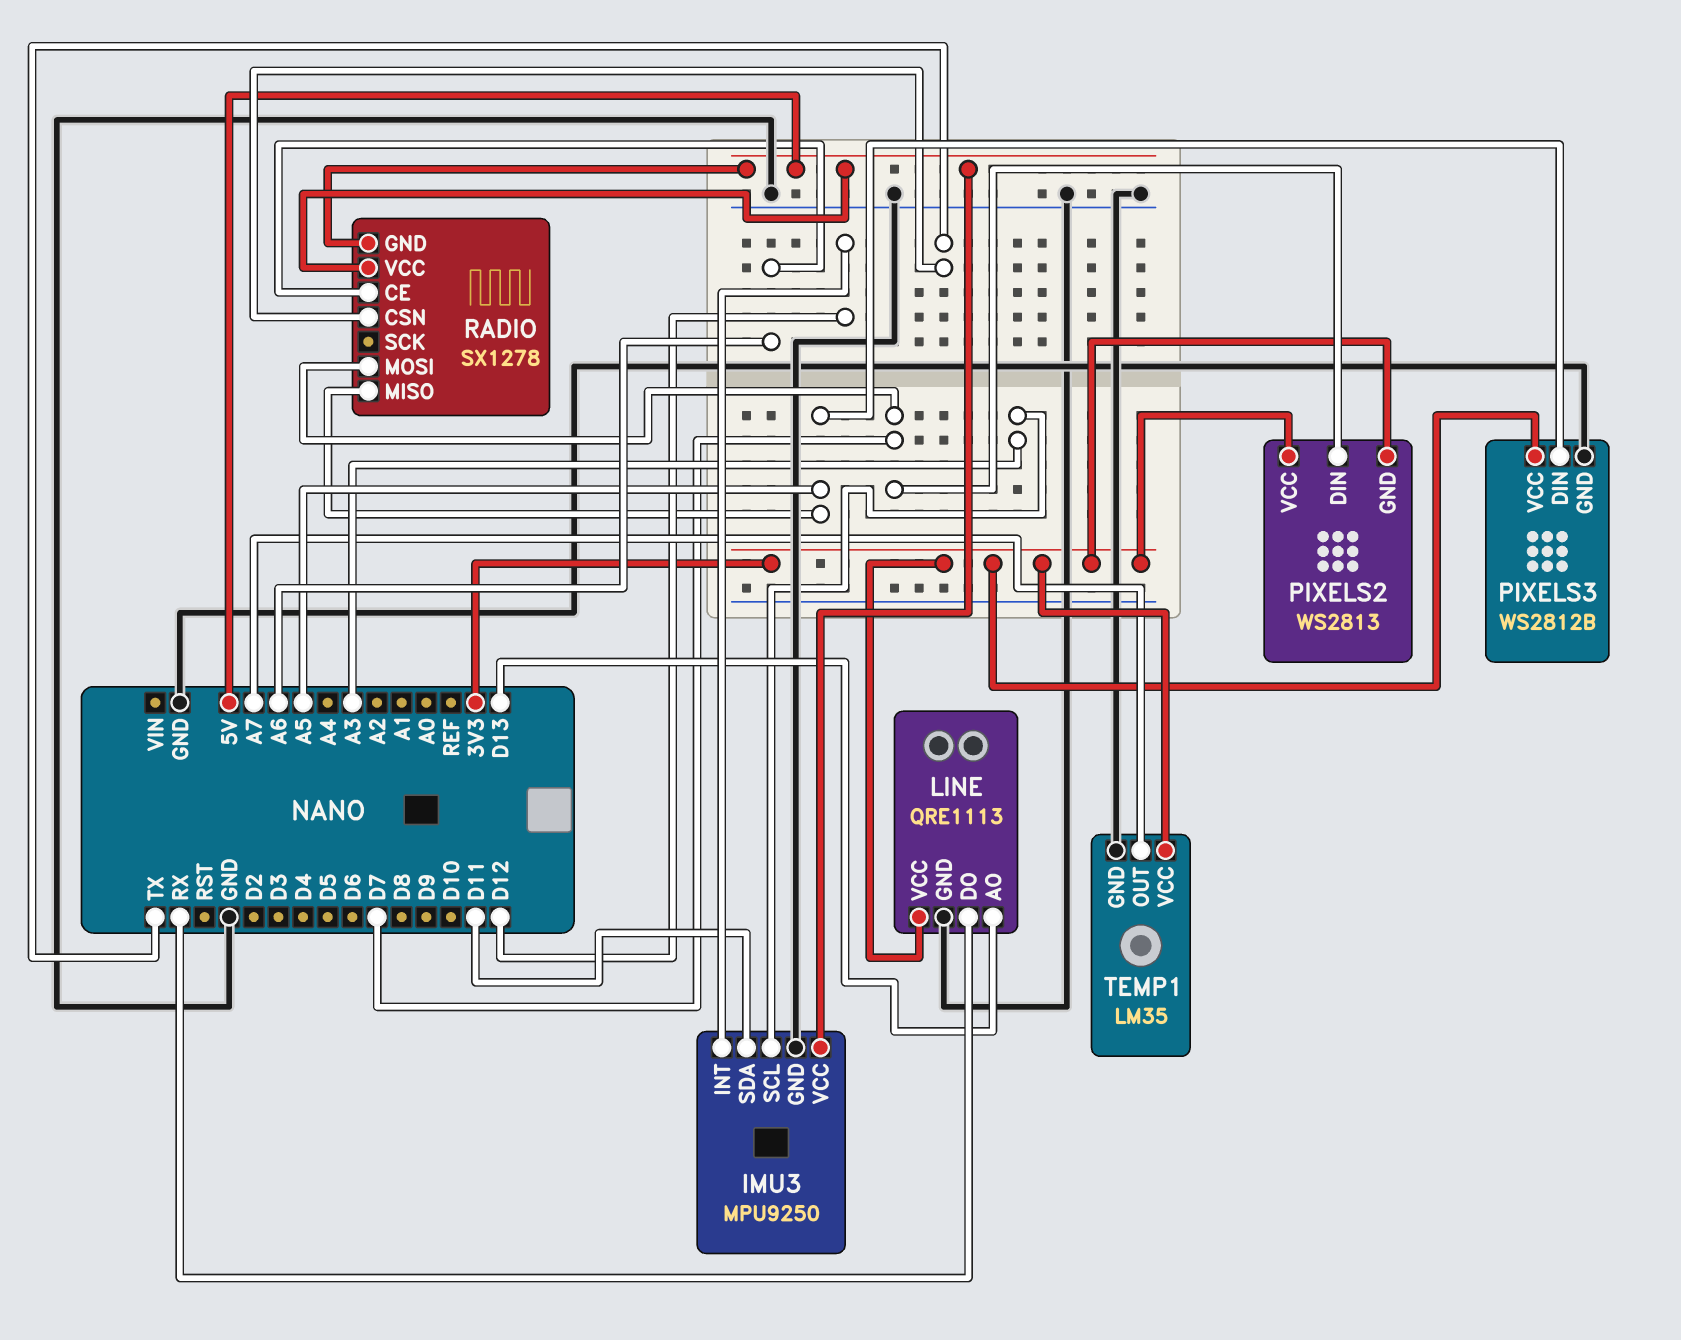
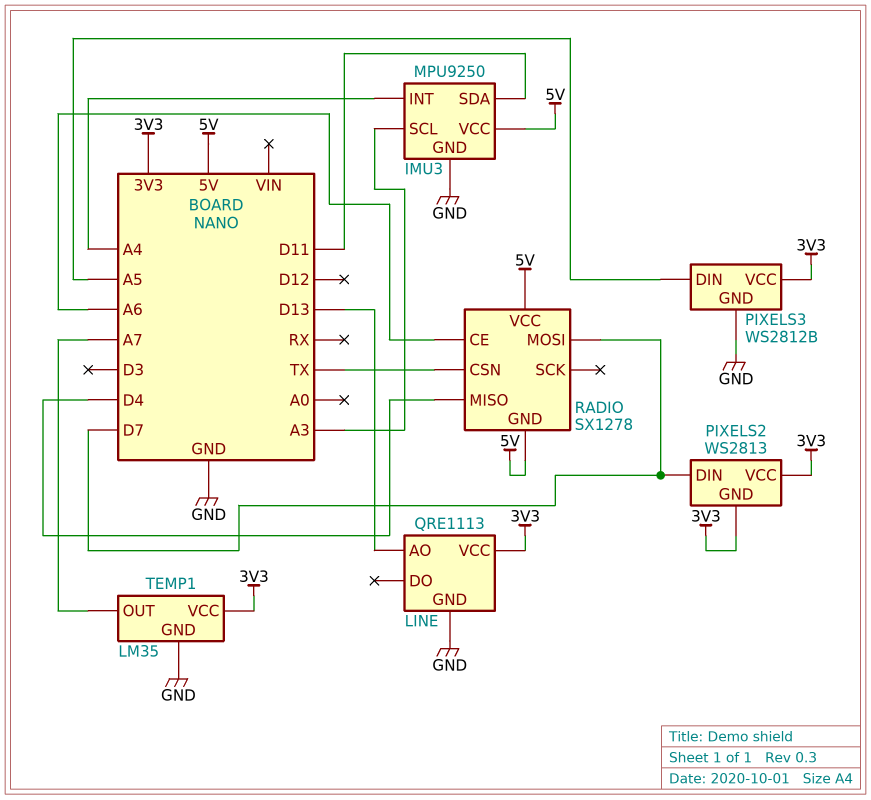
IMU3 pin INT: D12 -> A4
LINE pin DO: RX -> none
RADIO pin MISO: A5 -> D4

